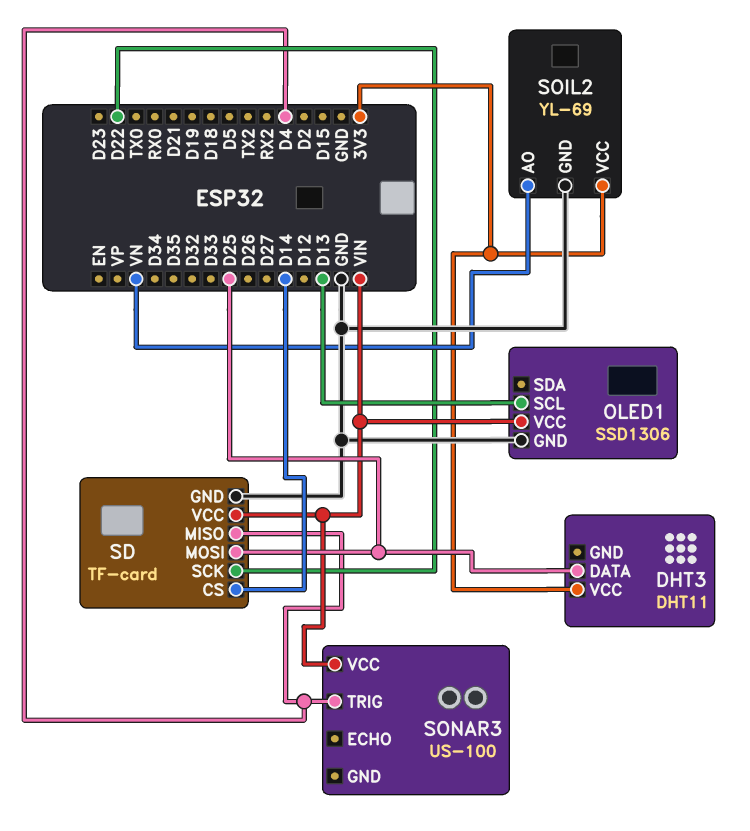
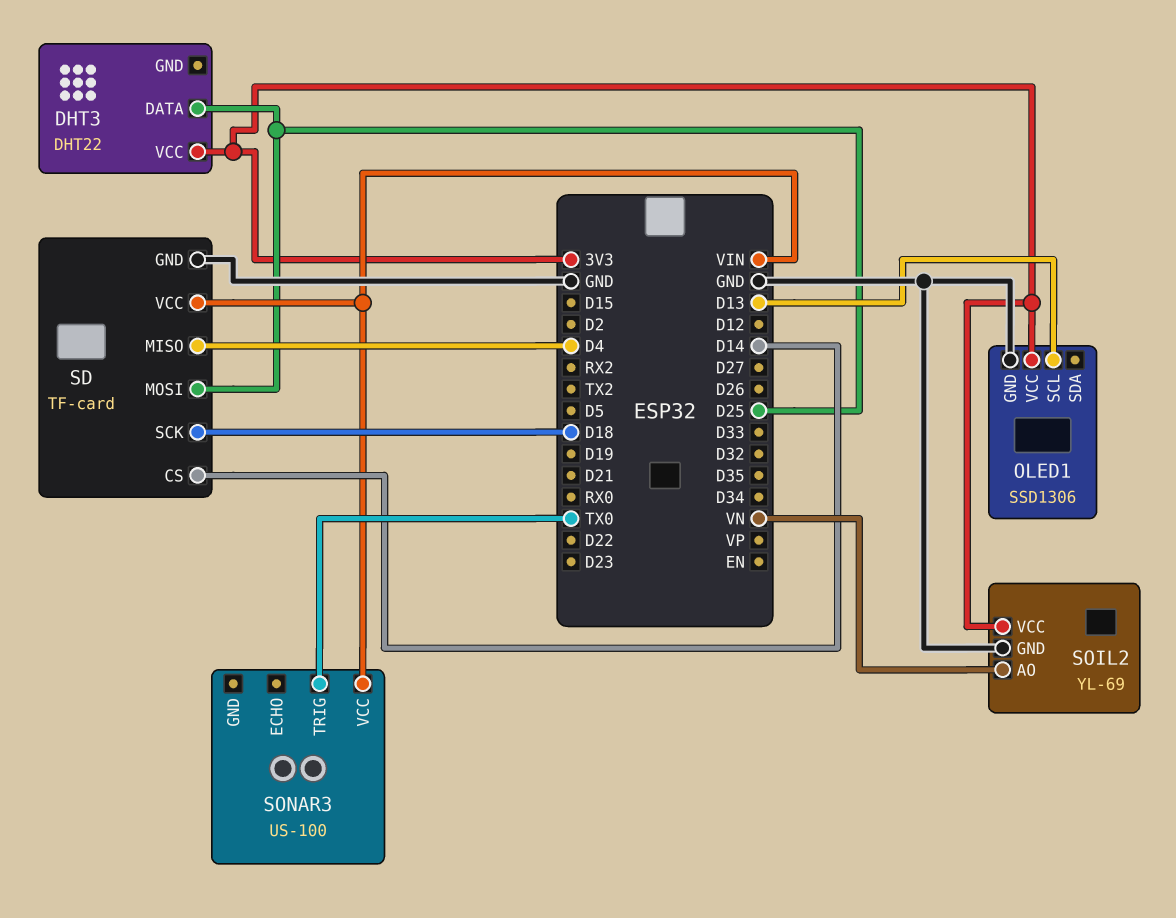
DHT3: DHT11 -> DHT22
OLED1 pin VCC: VIN -> 3V3
SD pin SCK: D22 -> D18
SONAR3 pin TRIG: D4 -> TX0

